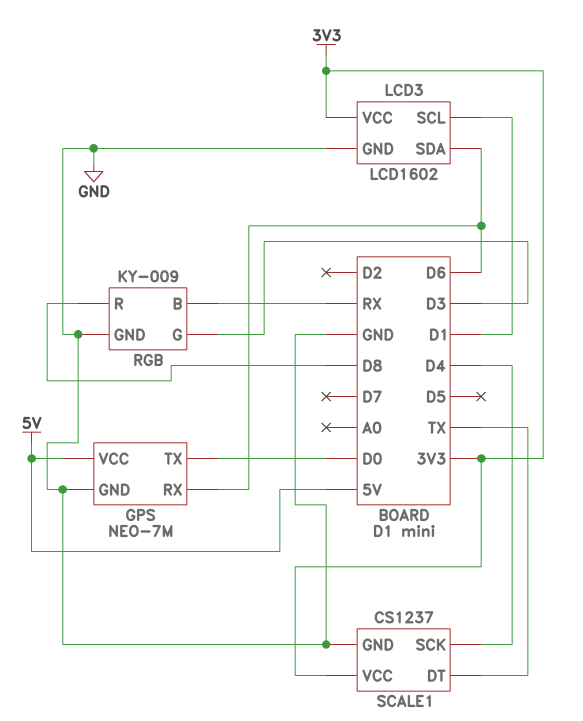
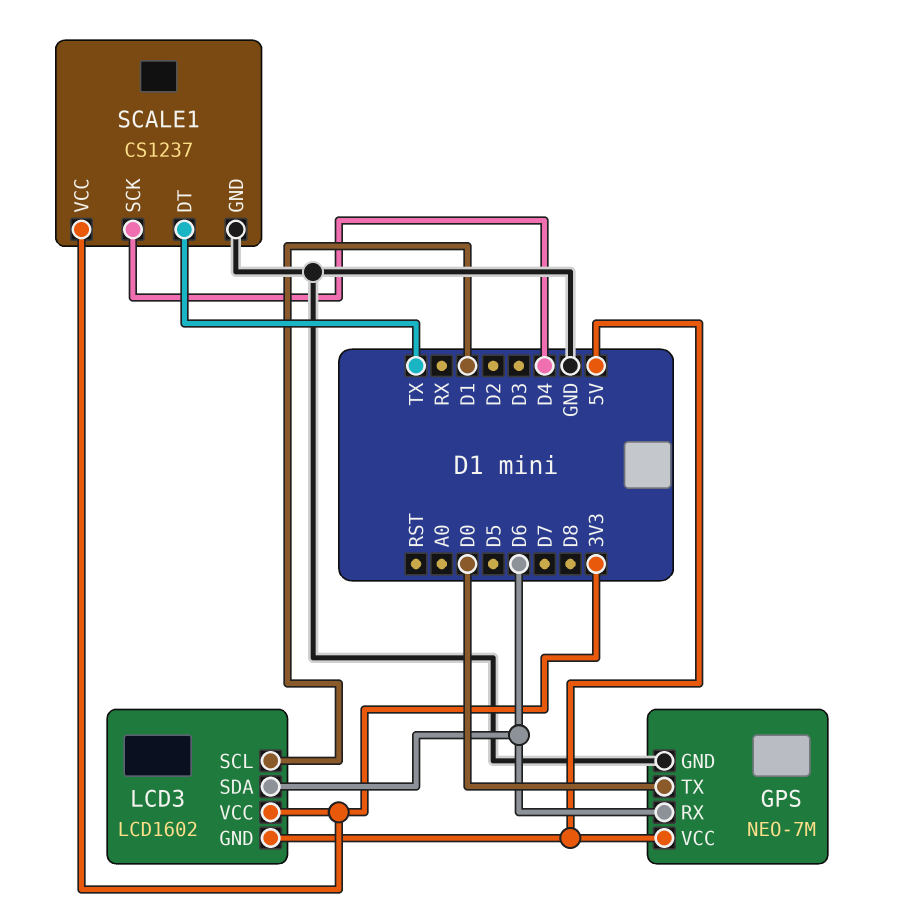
LCD3 pin GND: GND -> 5V
RGB: KY-009 -> none
RGB pin B: RX -> none
RGB pin G: D3 -> none
RGB pin GND: GND -> none
RGB pin R: D8 -> none

